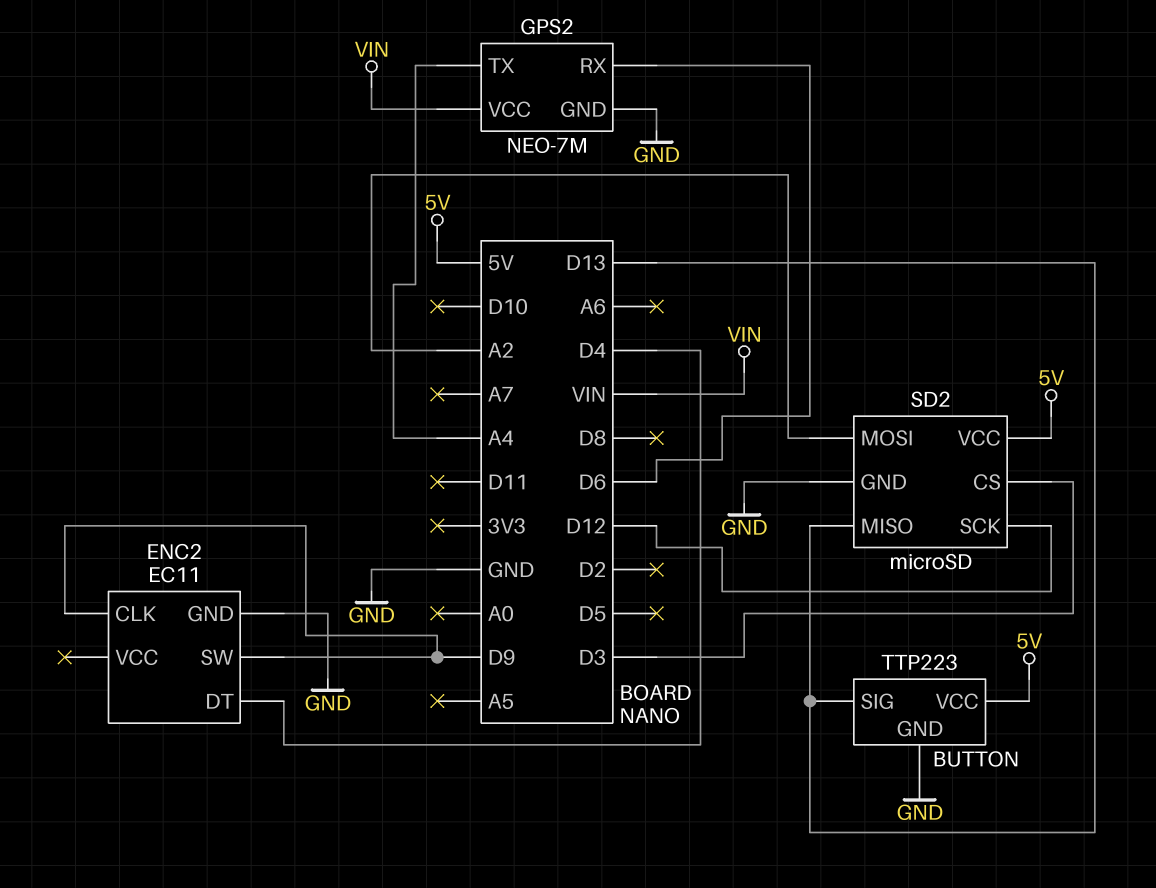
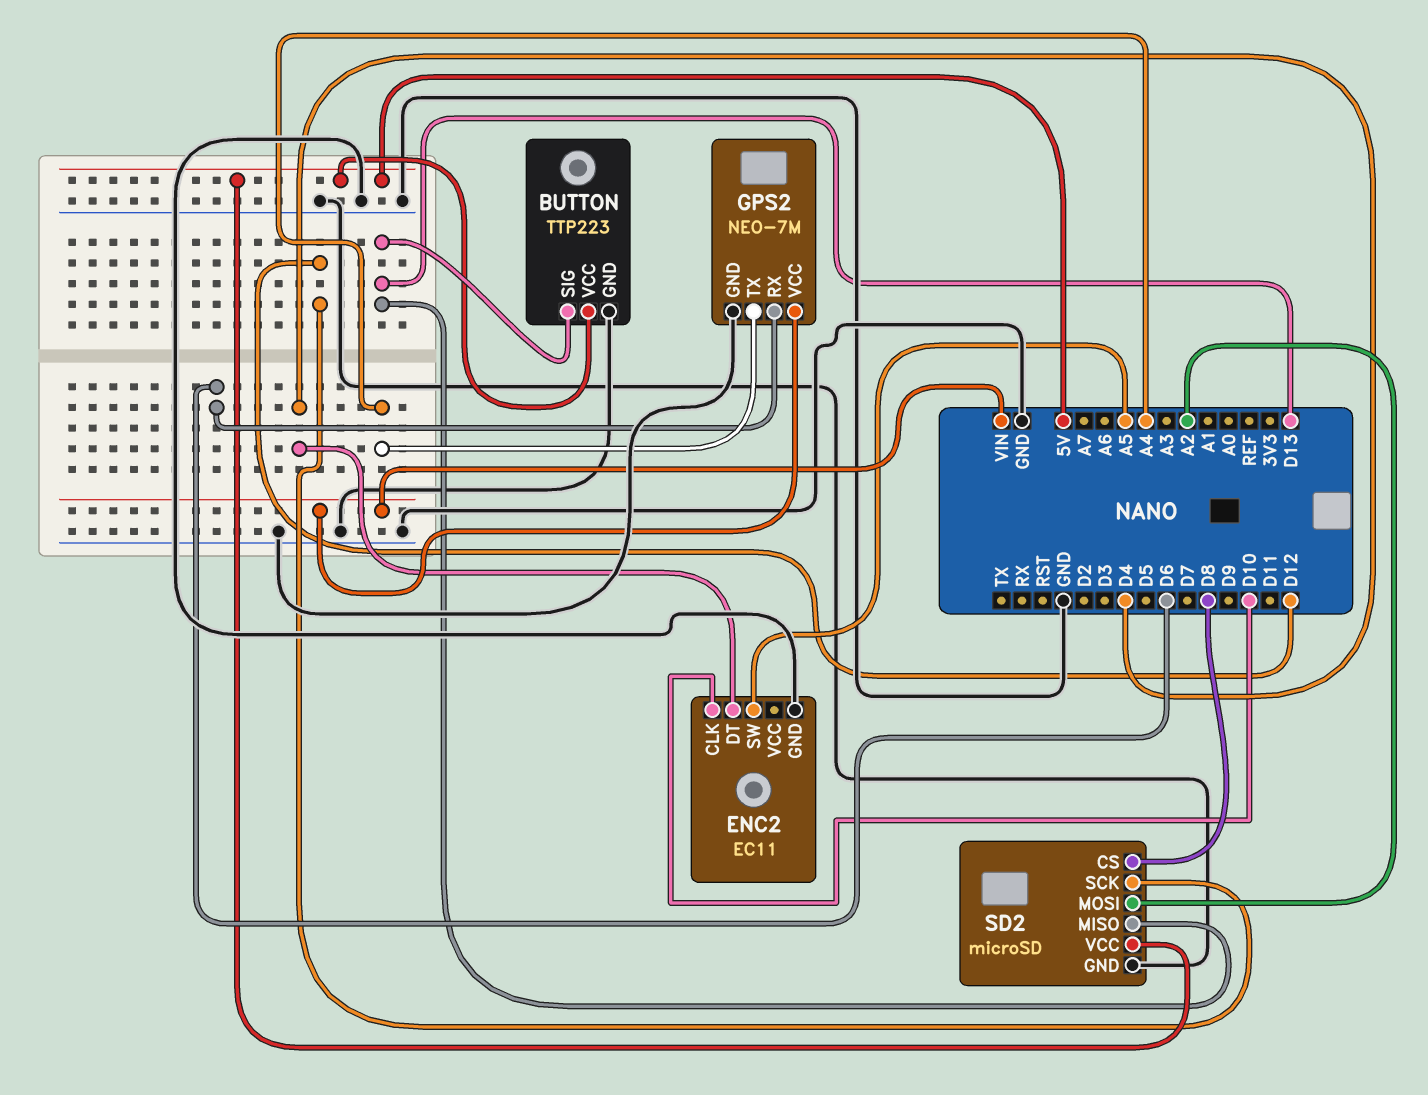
ENC2 pin CLK: D9 -> D10
ENC2 pin SW: D9 -> A5
SD2 pin CS: D3 -> D8

